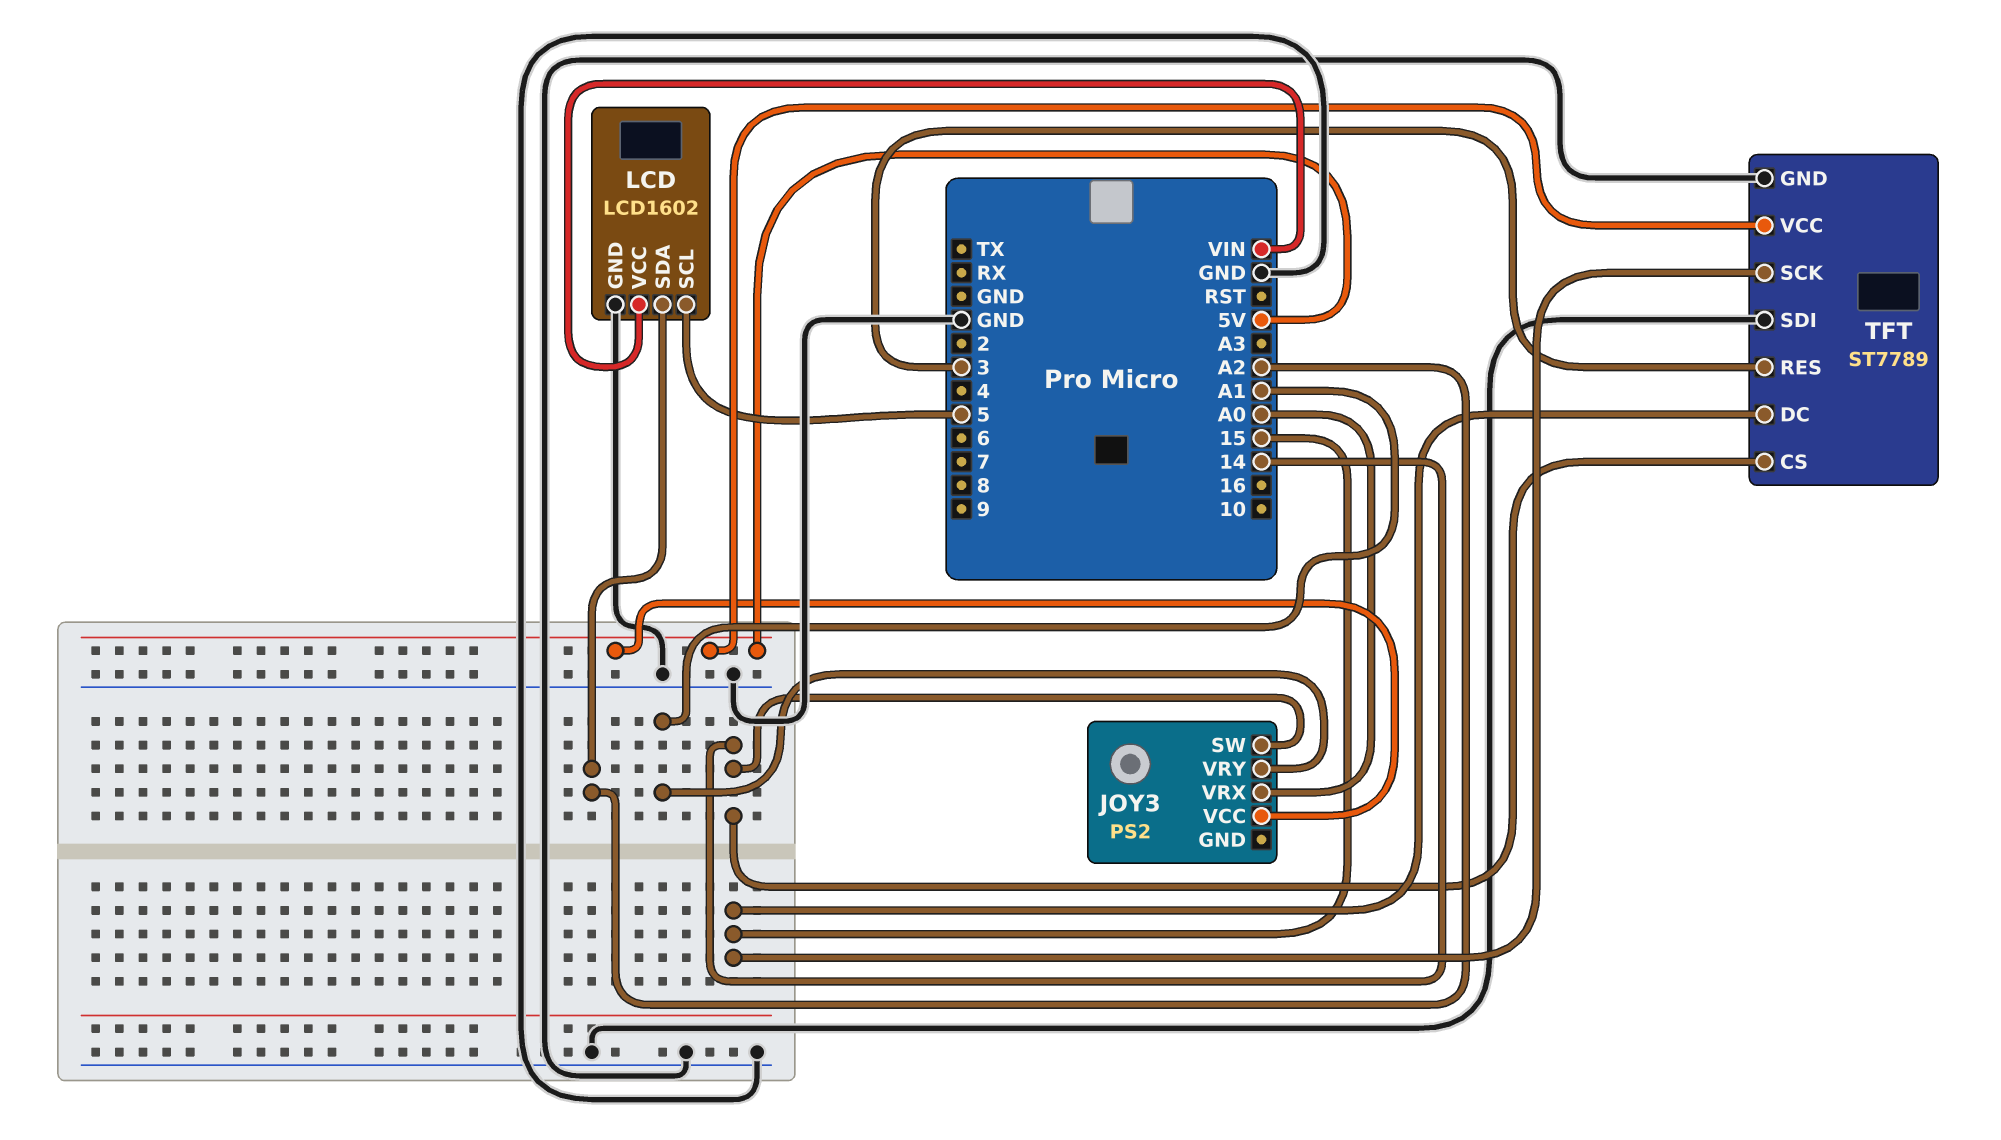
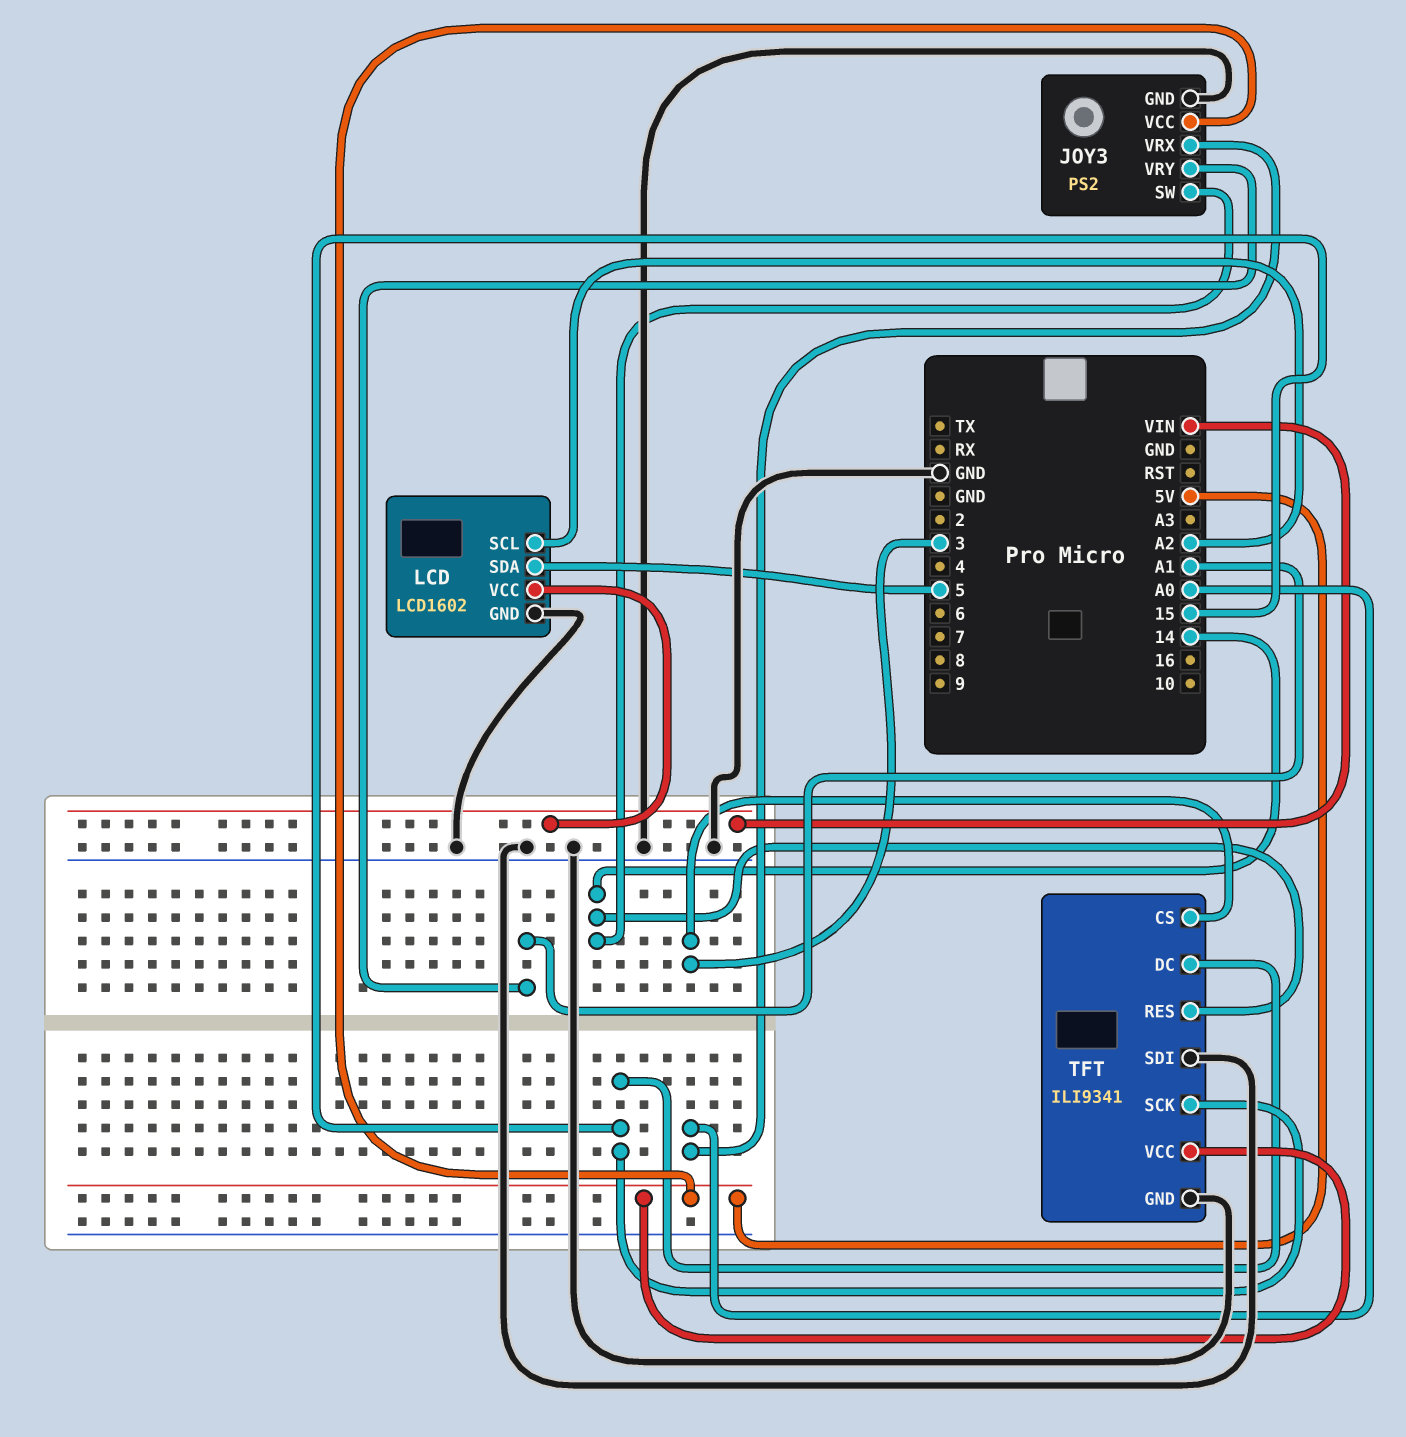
JOY3 pin GND: none -> GND
LCD pin SCL: 5 -> A2
LCD pin SDA: A2 -> 5
TFT: ST7789 -> ILI9341
TFT pin CS: 14 -> 3
TFT pin RES: 3 -> 14

